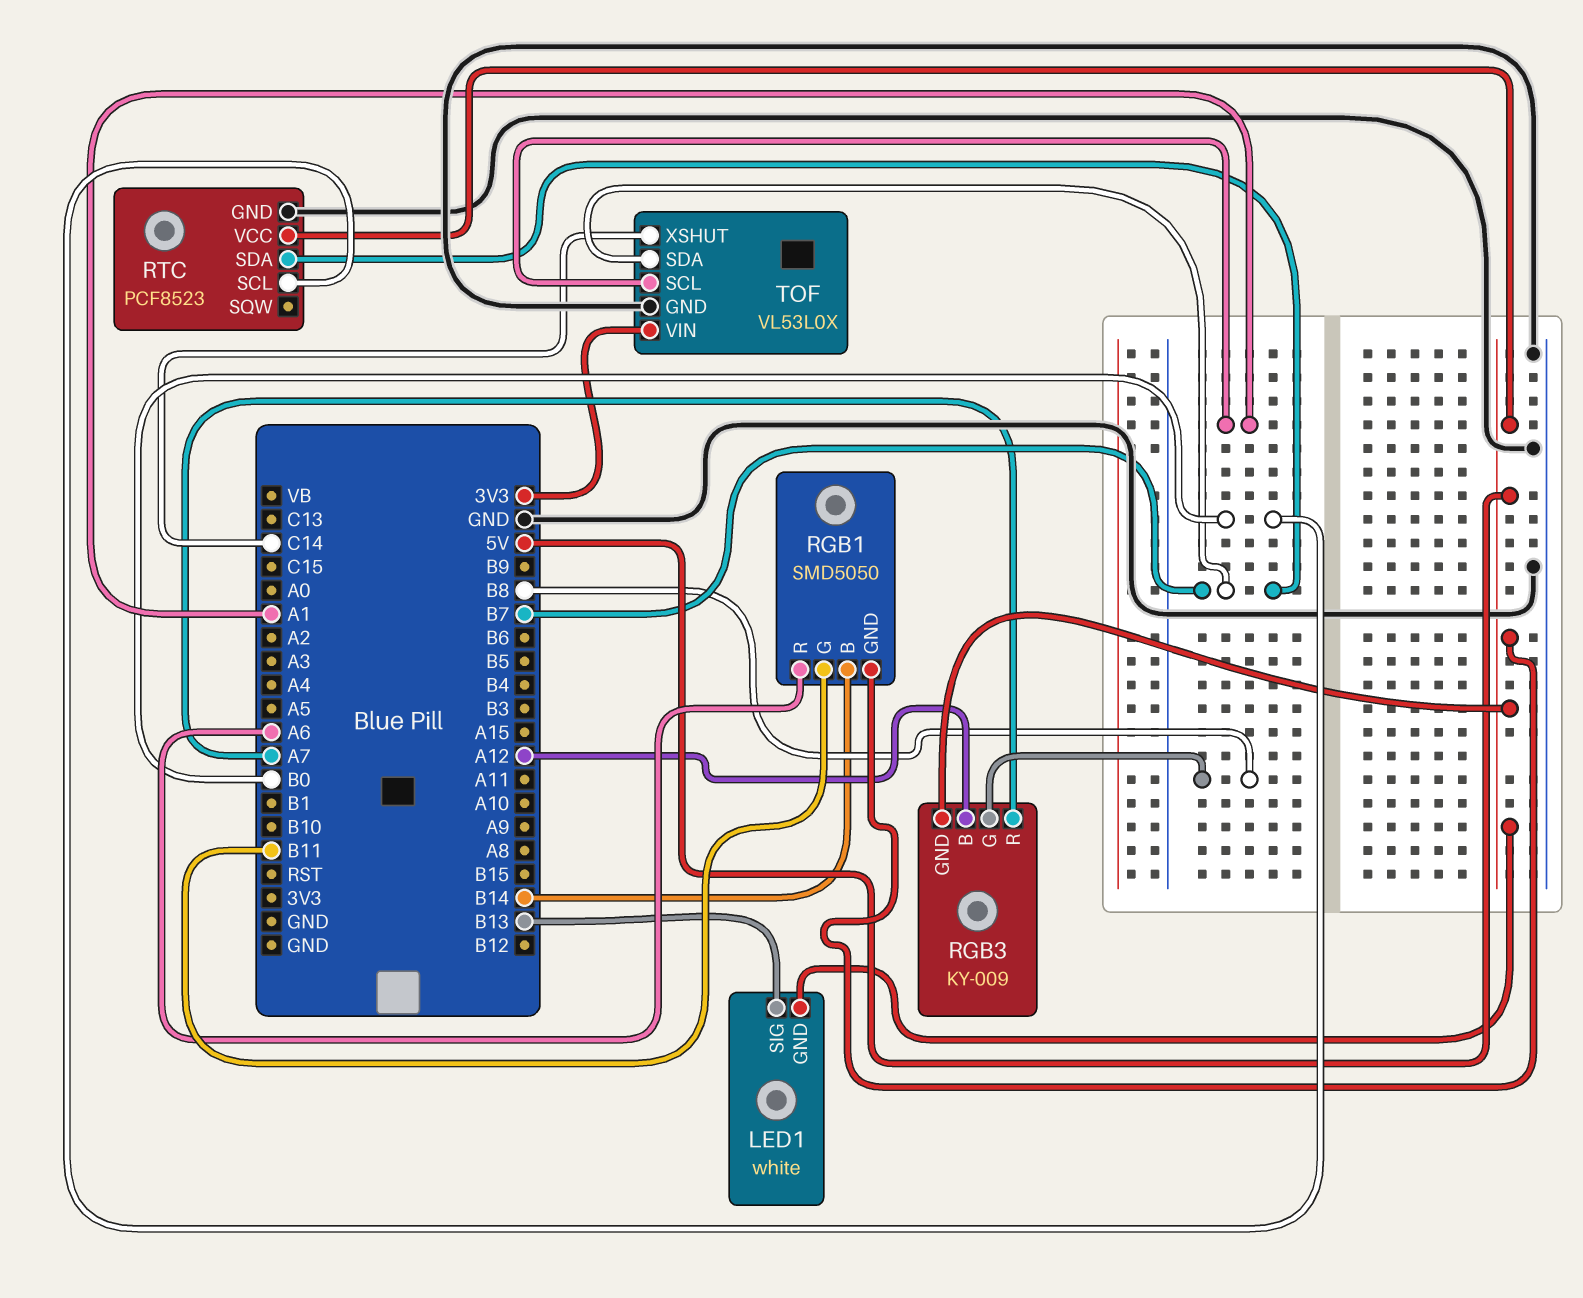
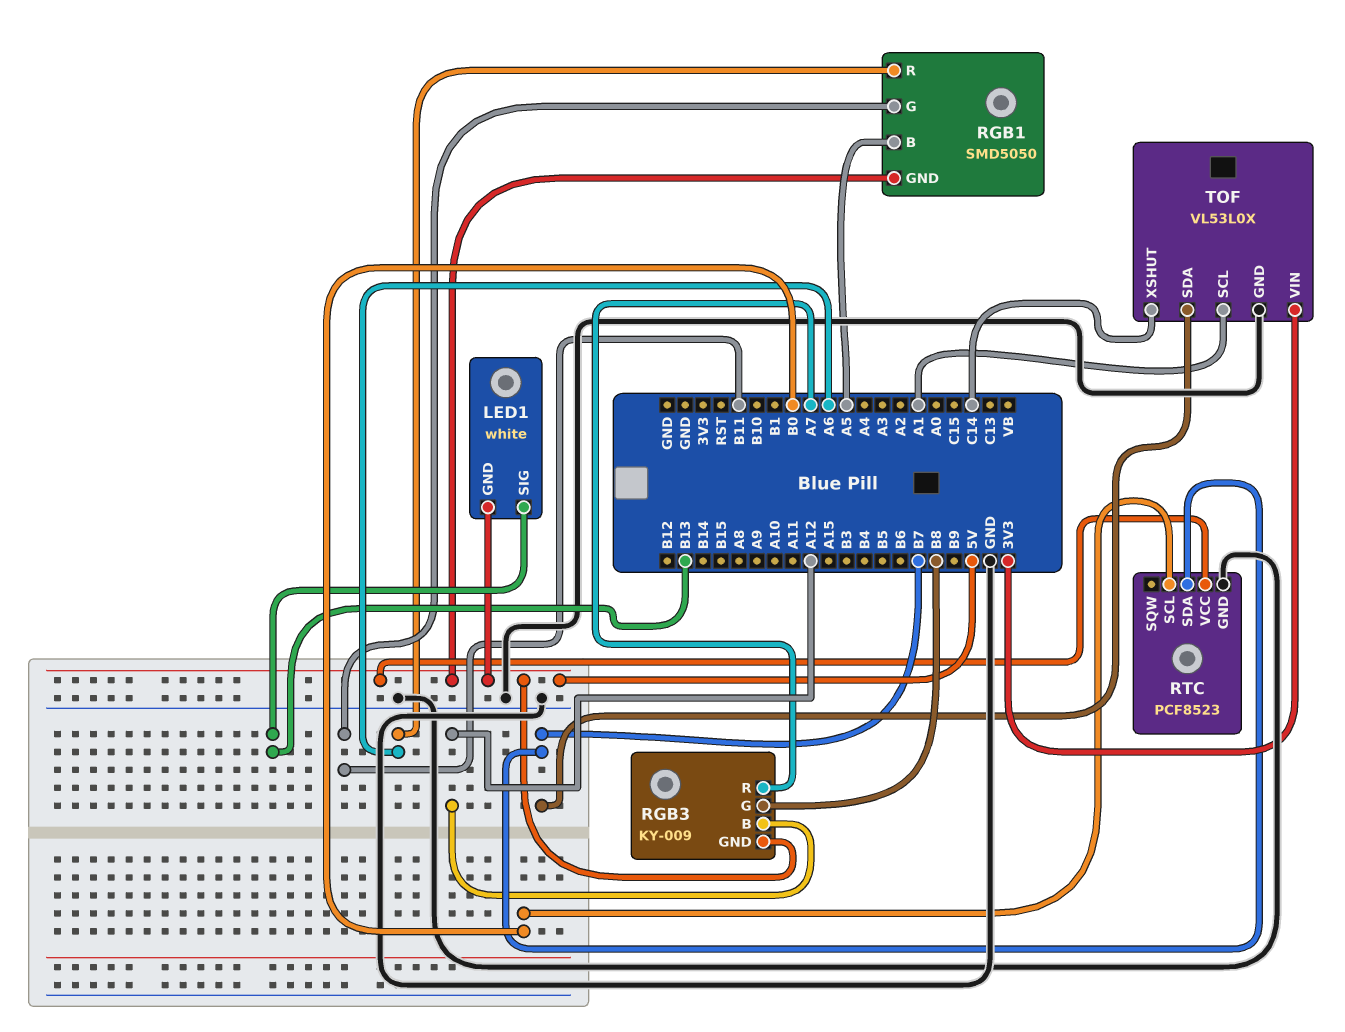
RGB1 pin B: B14 -> A5

